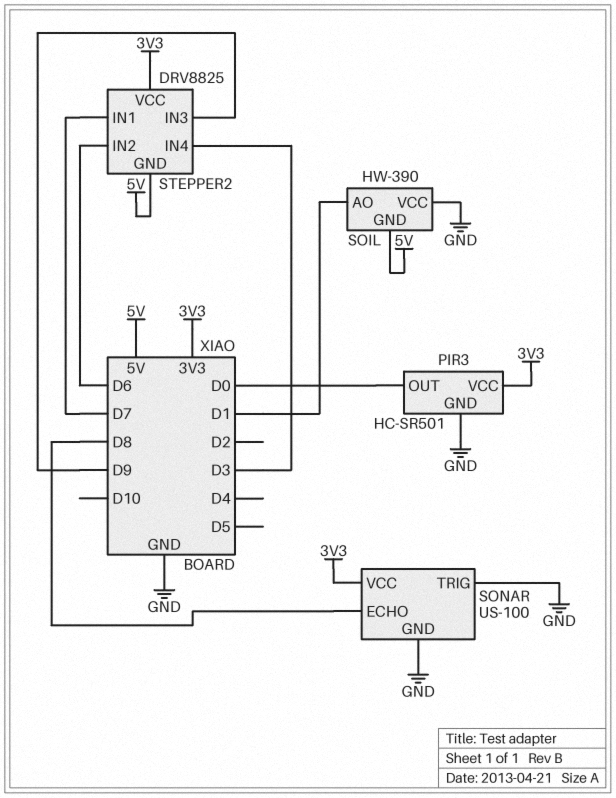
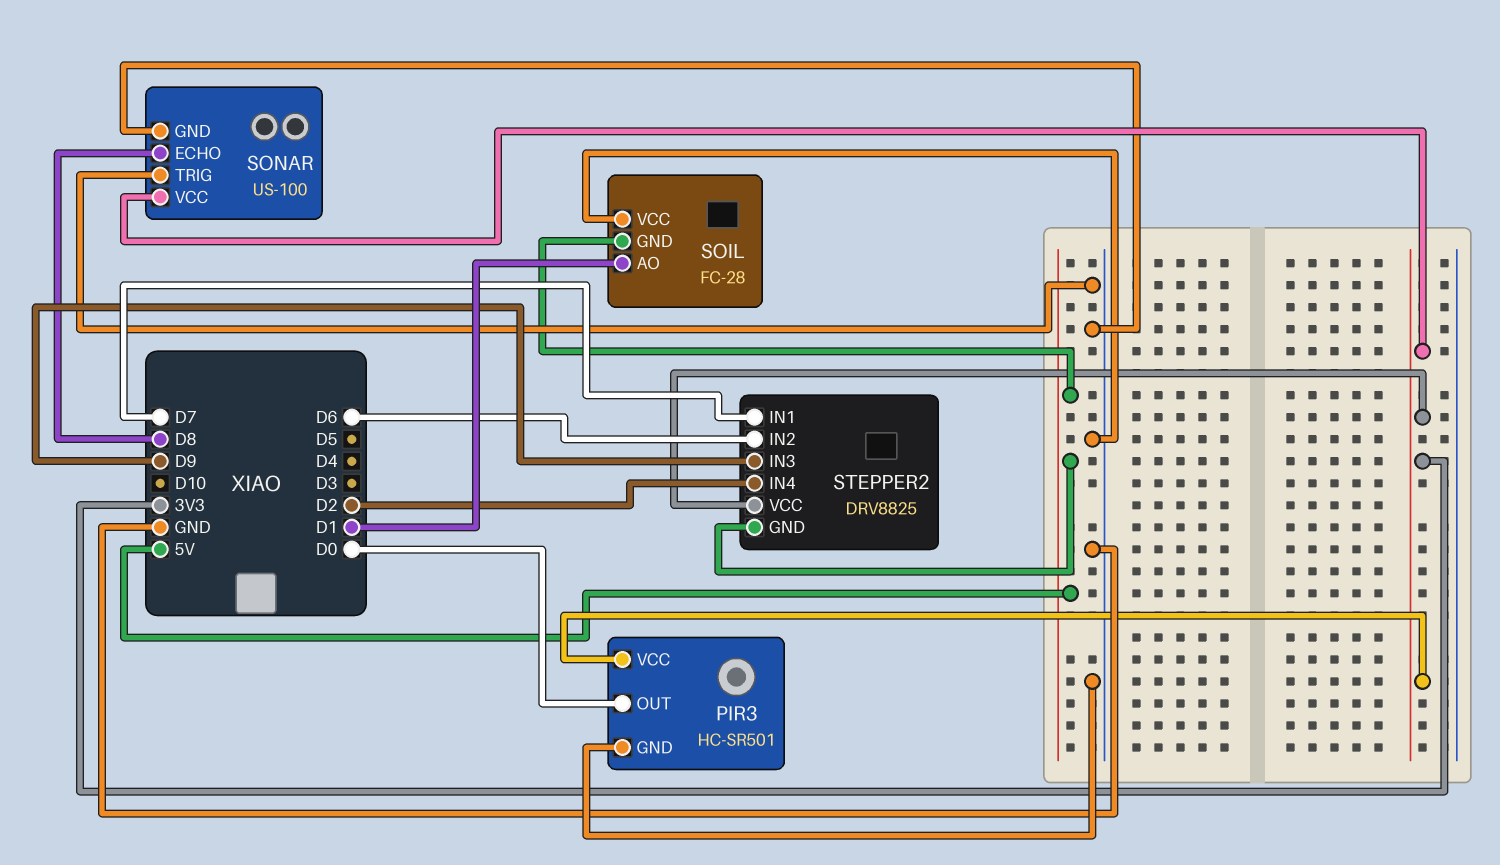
SOIL: HW-390 -> FC-28
STEPPER2 pin IN4: D3 -> D2

